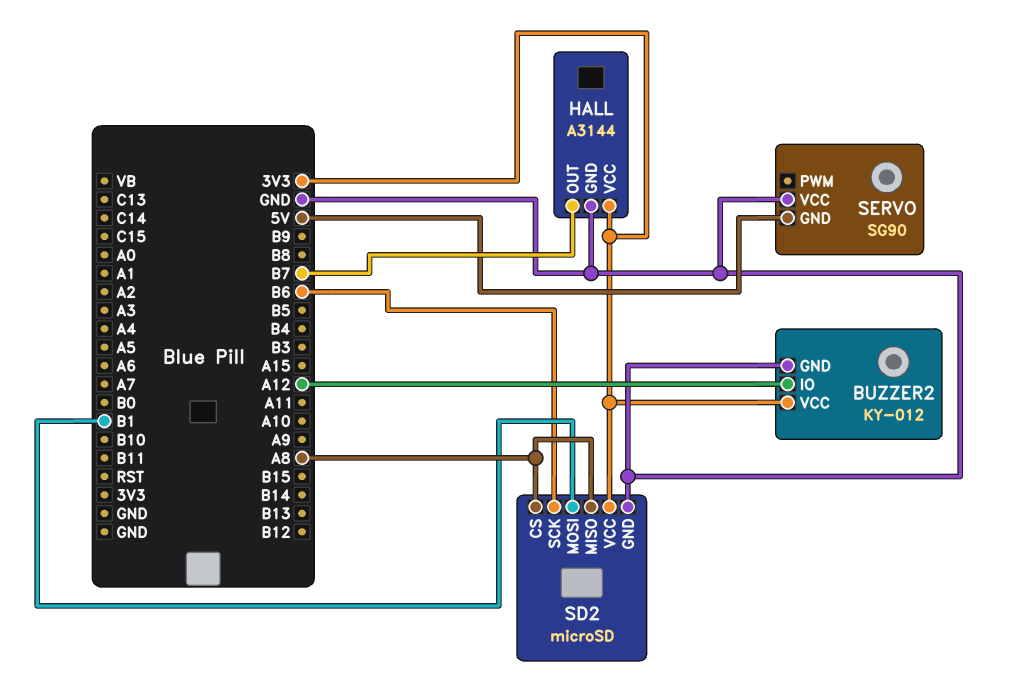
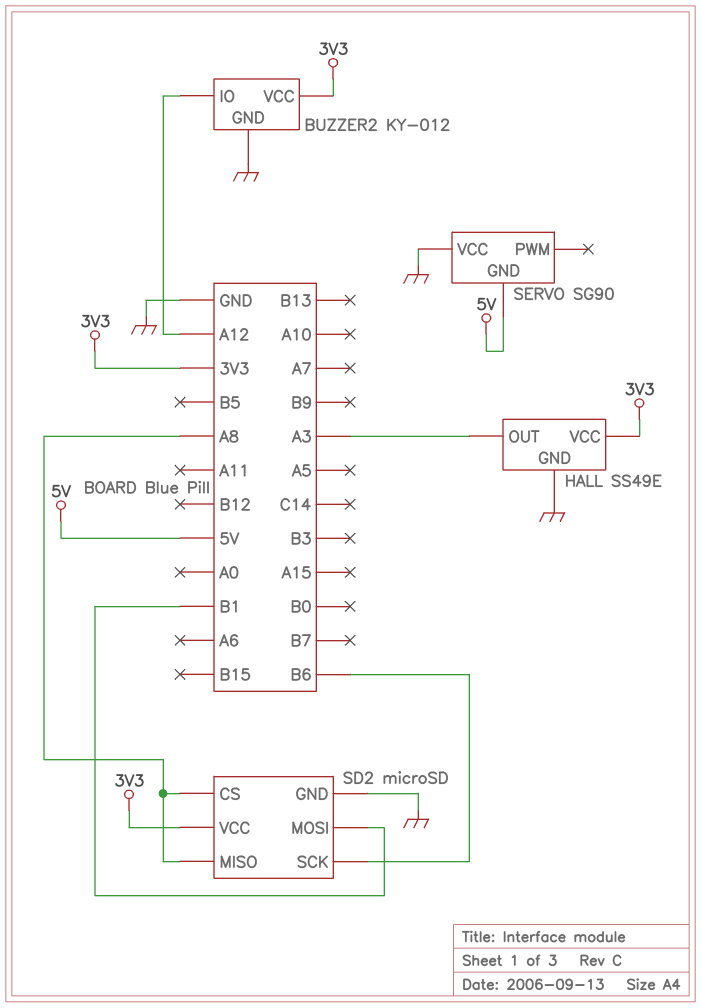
HALL: A3144 -> SS49E
HALL pin OUT: B7 -> A3

